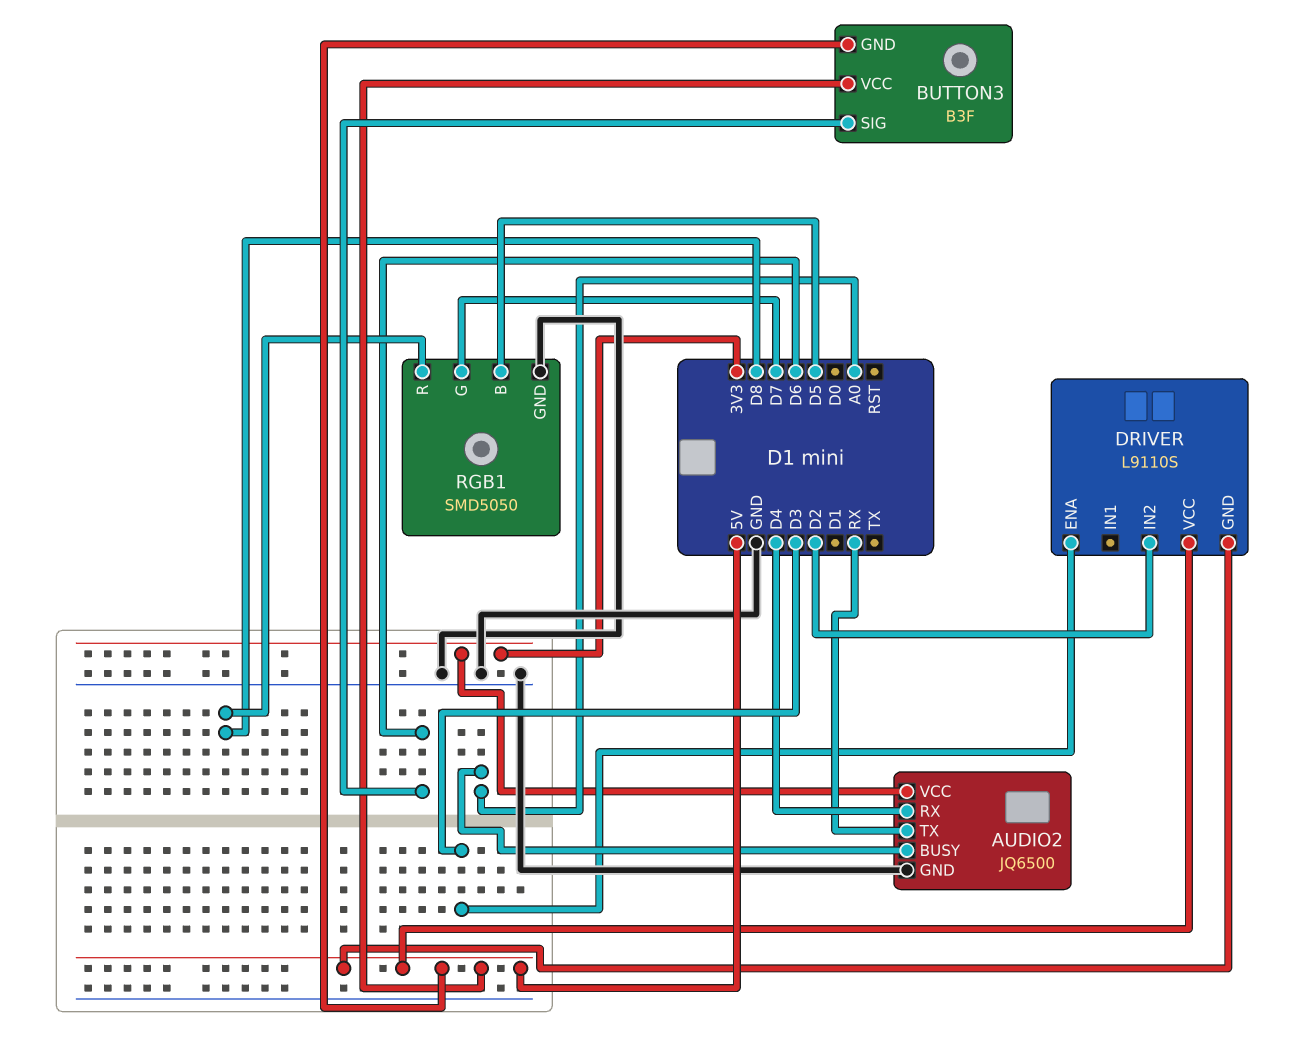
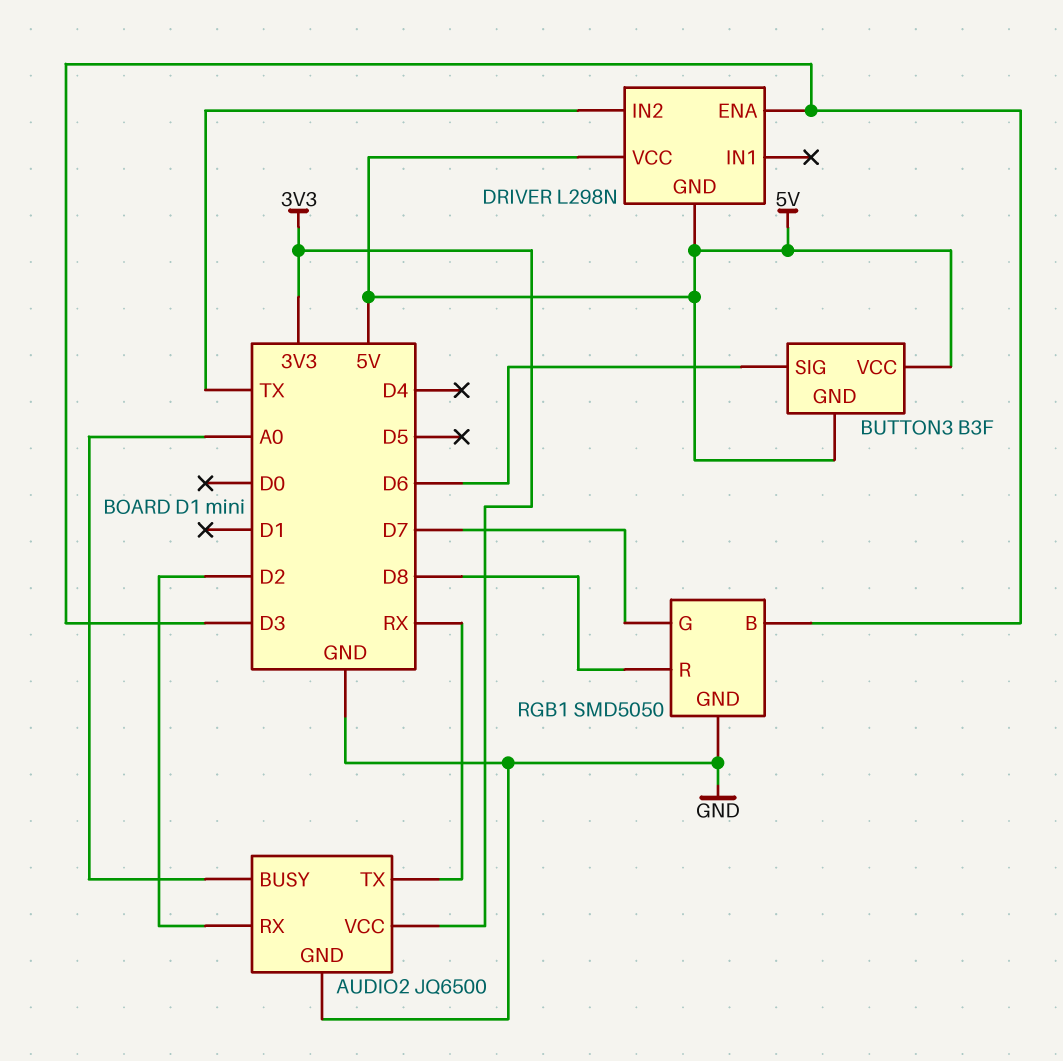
AUDIO2 pin RX: D4 -> D2
DRIVER: L9110S -> L298N
DRIVER pin IN2: D2 -> TX
RGB1 pin B: D5 -> D3

